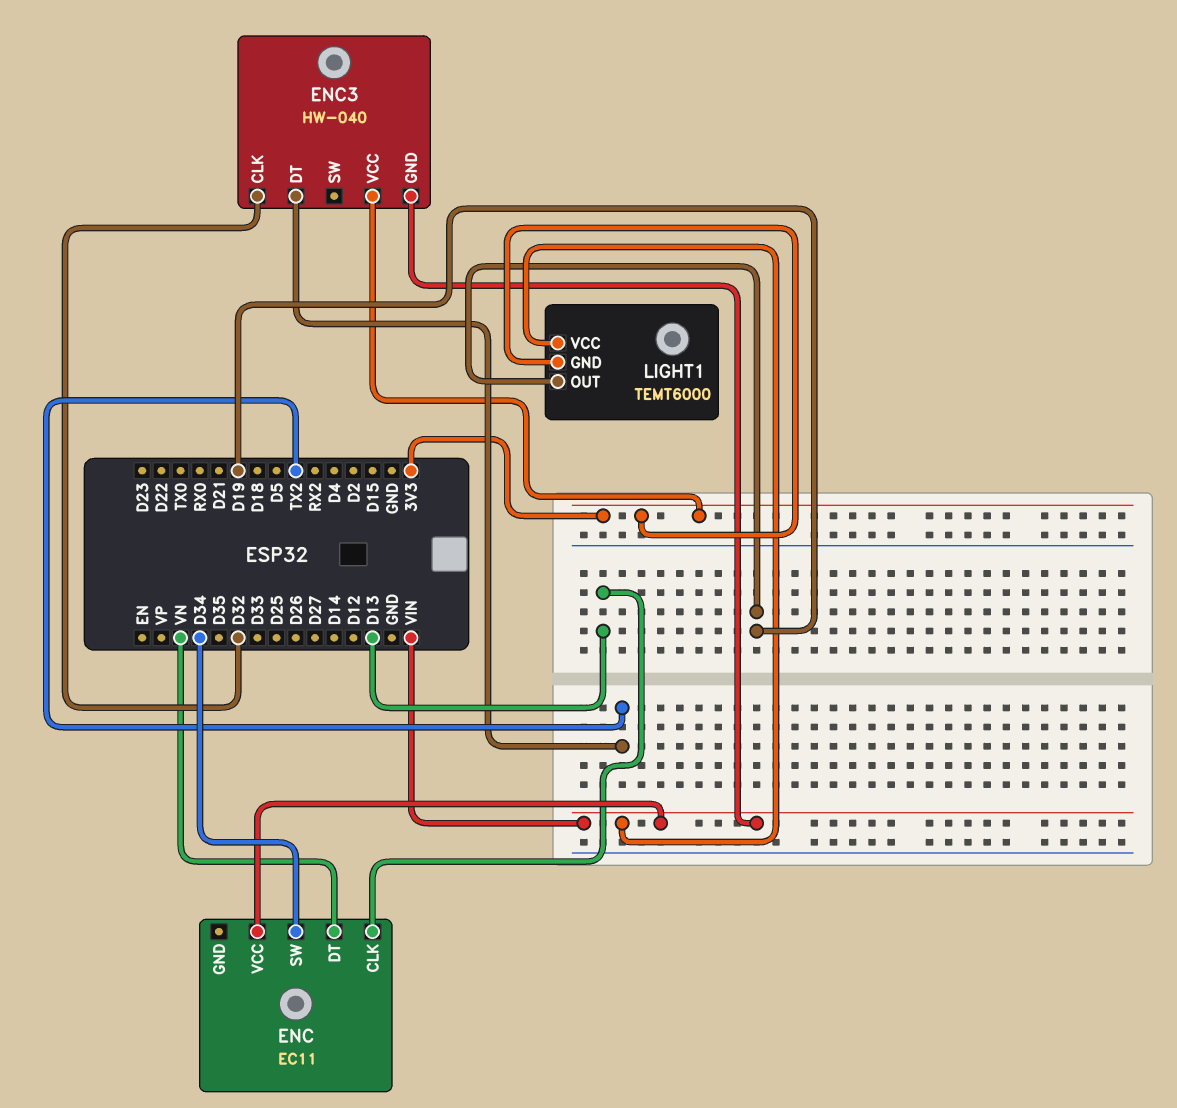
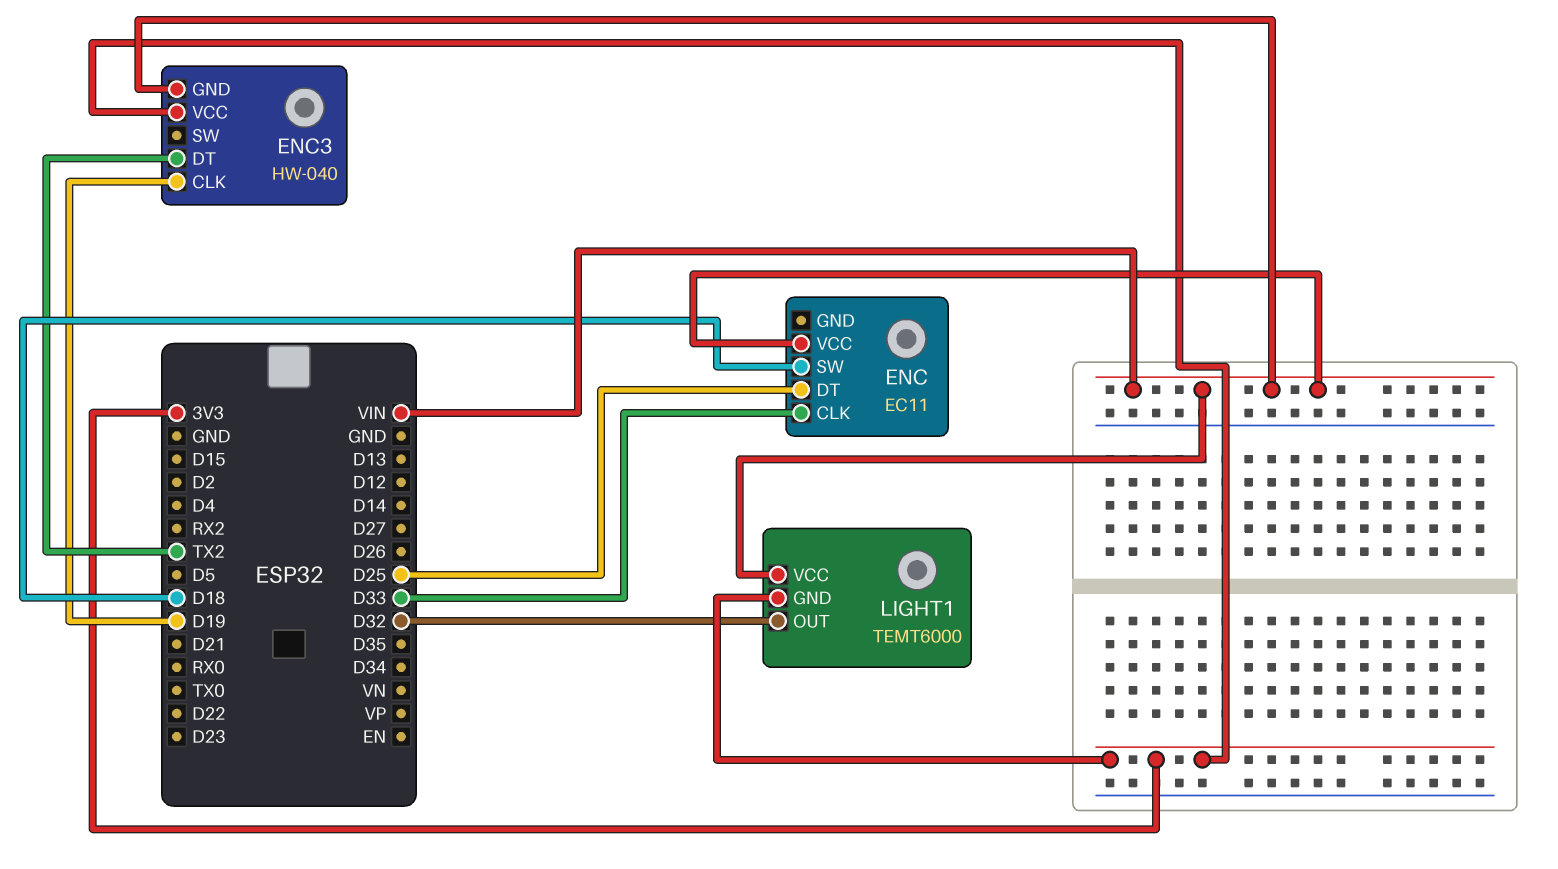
ENC pin CLK: D13 -> D33
ENC pin DT: VN -> D25
ENC pin SW: D34 -> D18
ENC3 pin CLK: D32 -> D19
LIGHT1 pin OUT: D19 -> D32

